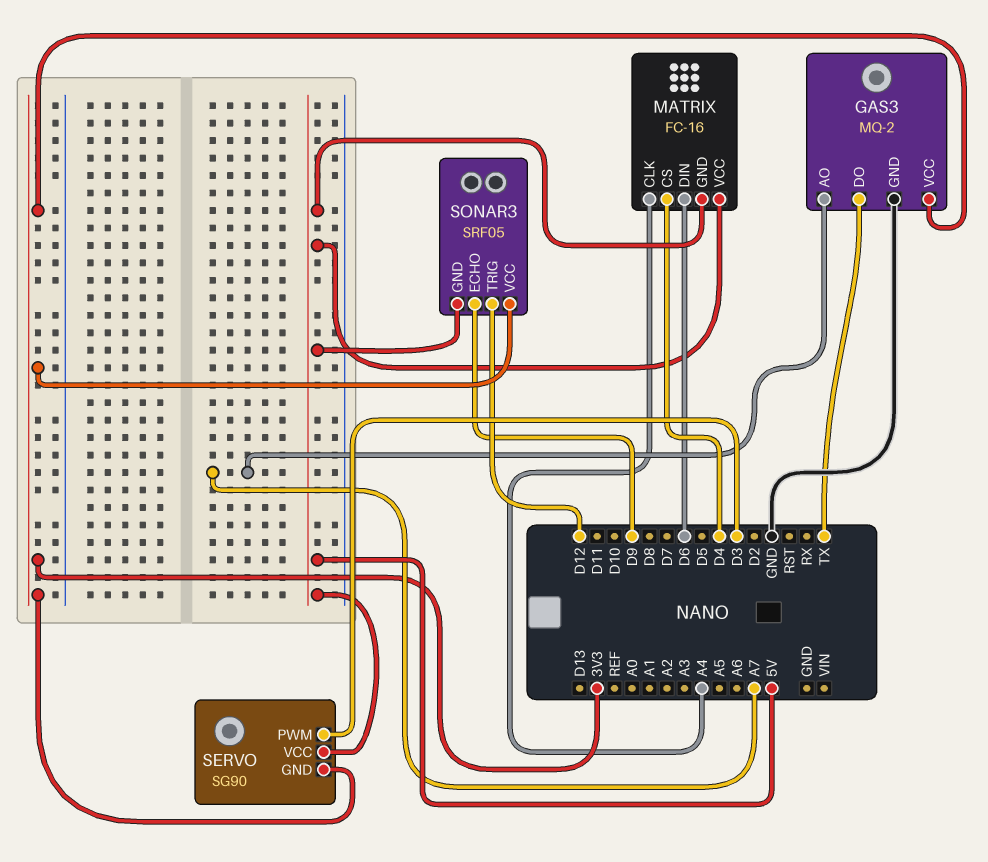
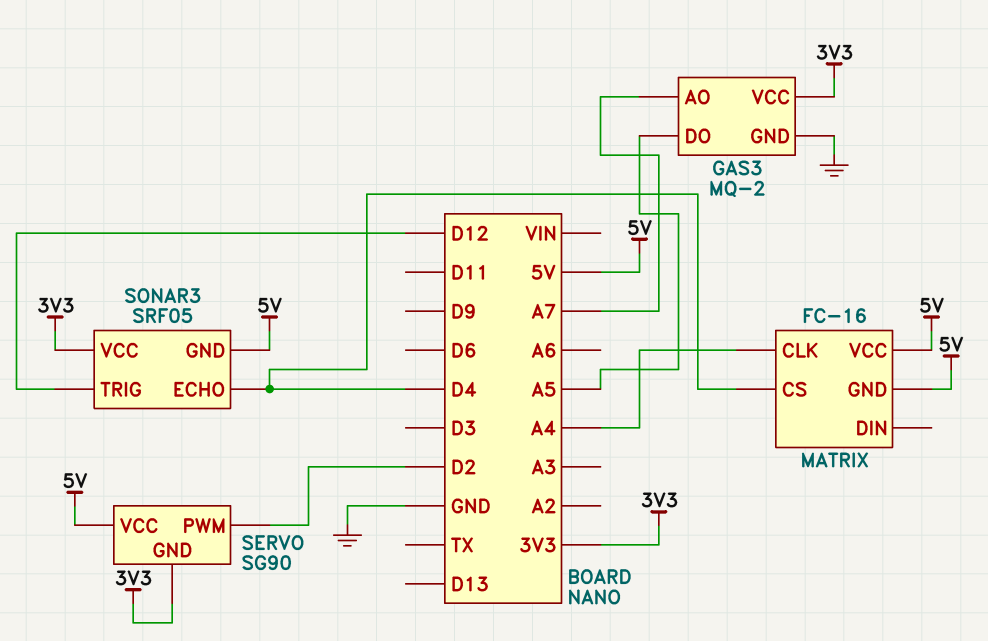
GAS3 pin DO: TX -> A5
MATRIX pin DIN: D6 -> none
SERVO pin PWM: D3 -> D2
SONAR3 pin ECHO: D9 -> D4

